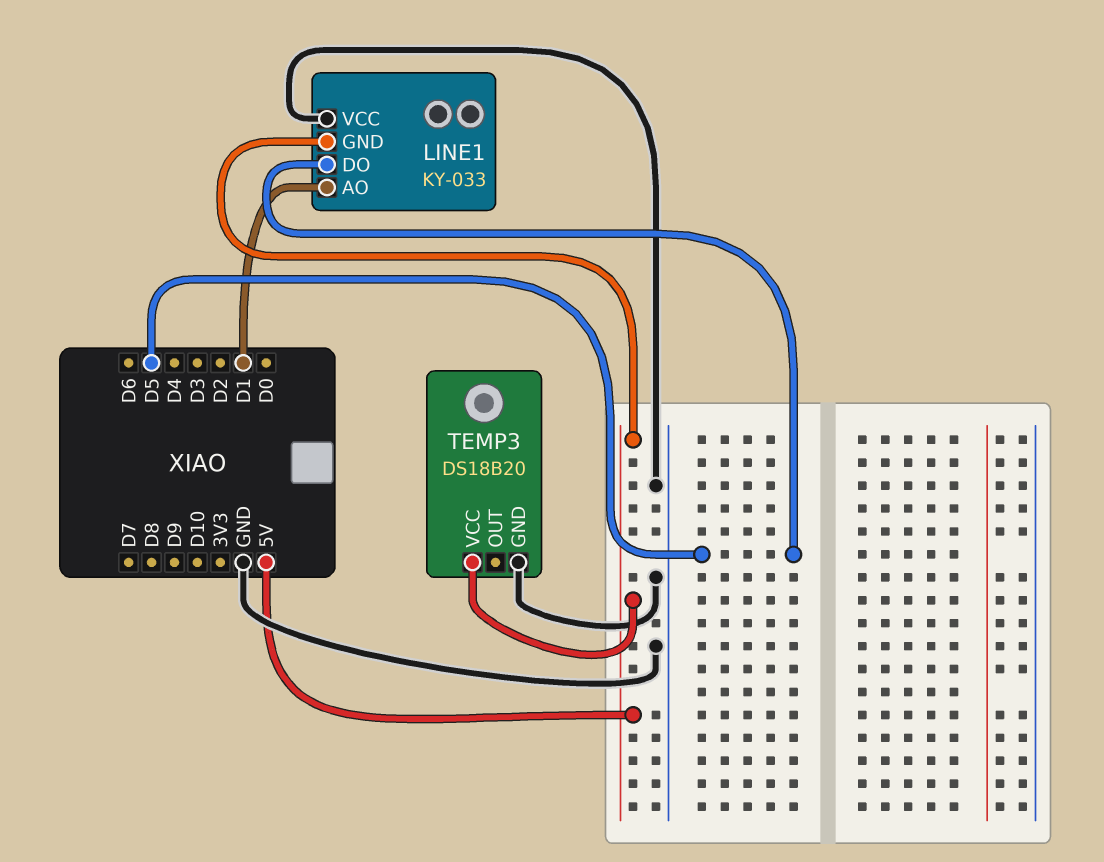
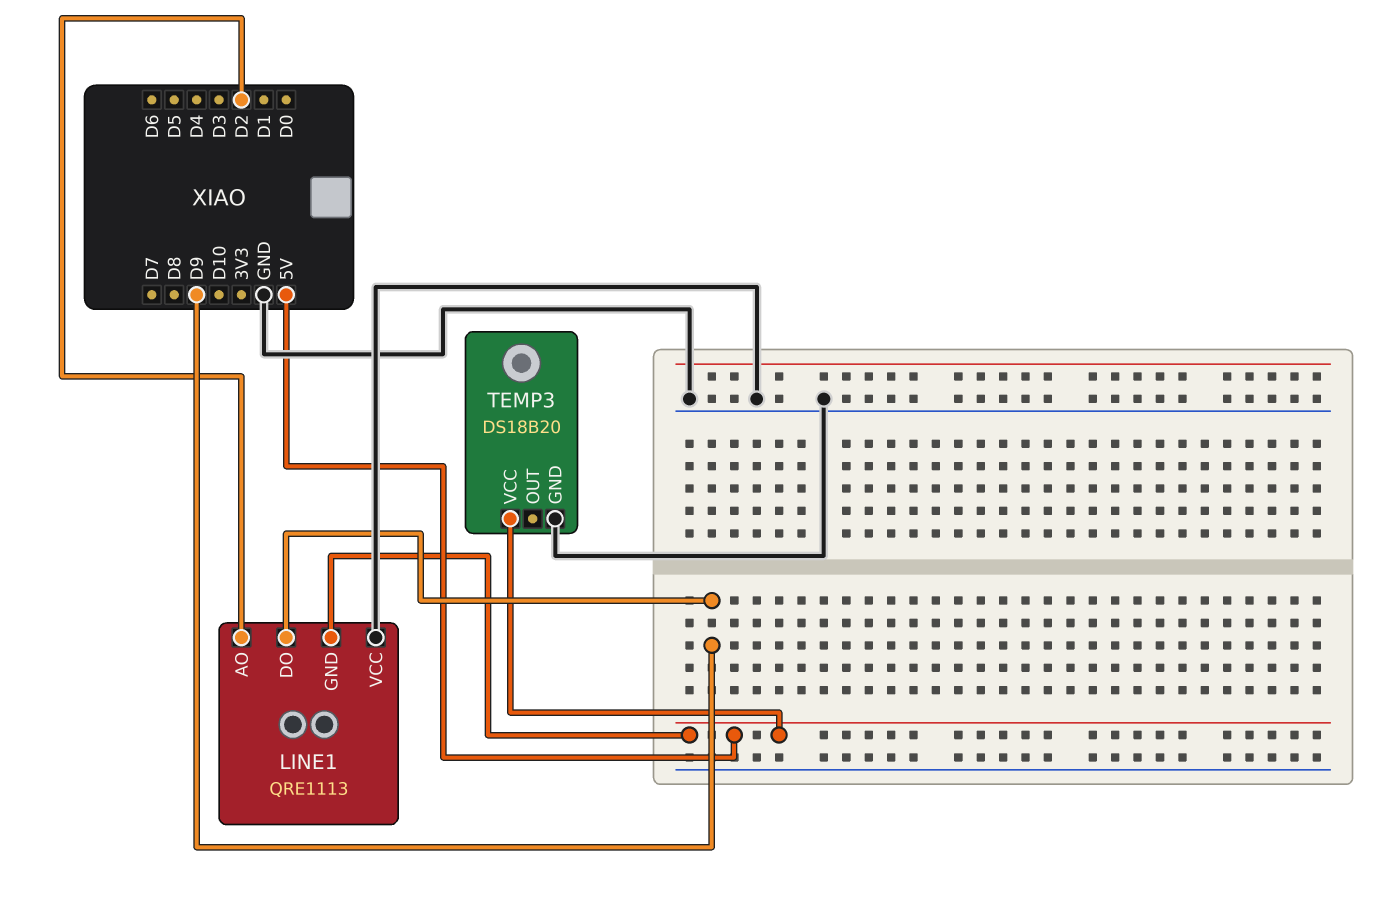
LINE1: KY-033 -> QRE1113
LINE1 pin AO: D1 -> D2
LINE1 pin DO: D5 -> D9

